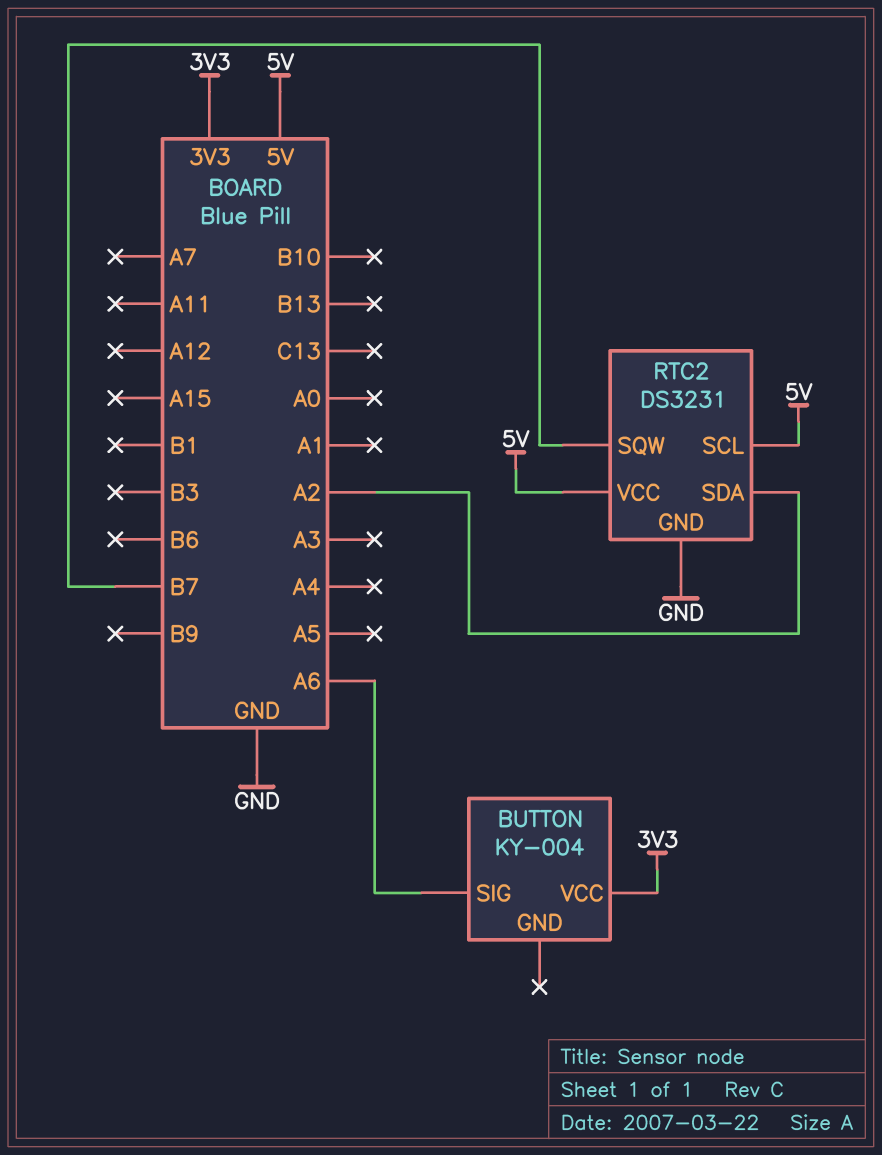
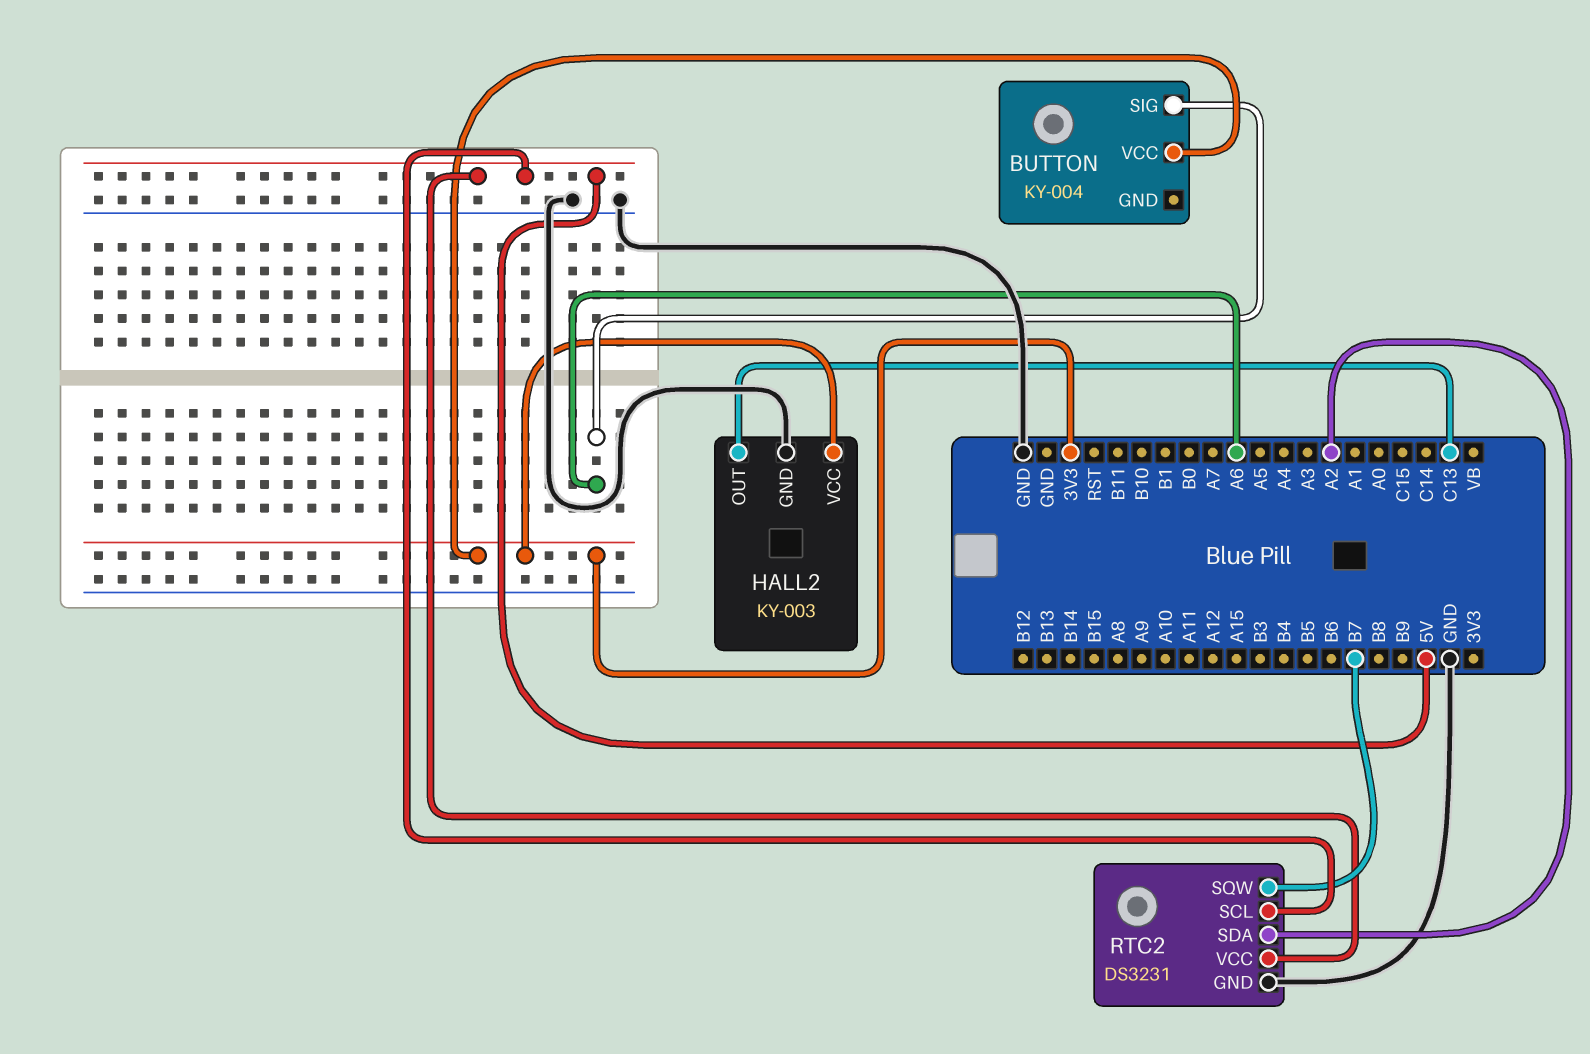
HALL2: none -> KY-003
HALL2 pin GND: none -> GND
HALL2 pin OUT: none -> C13
HALL2 pin VCC: none -> 3V3

